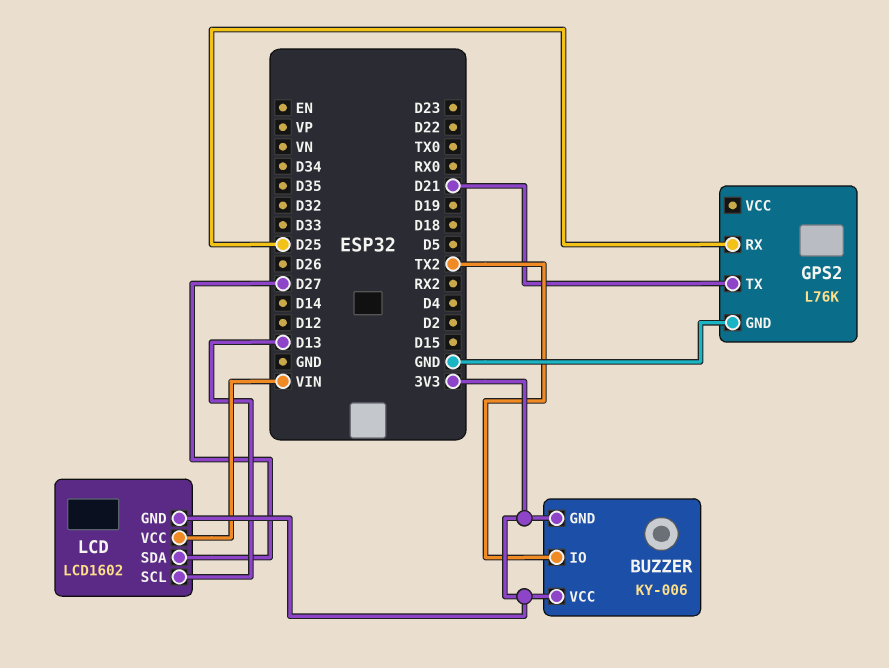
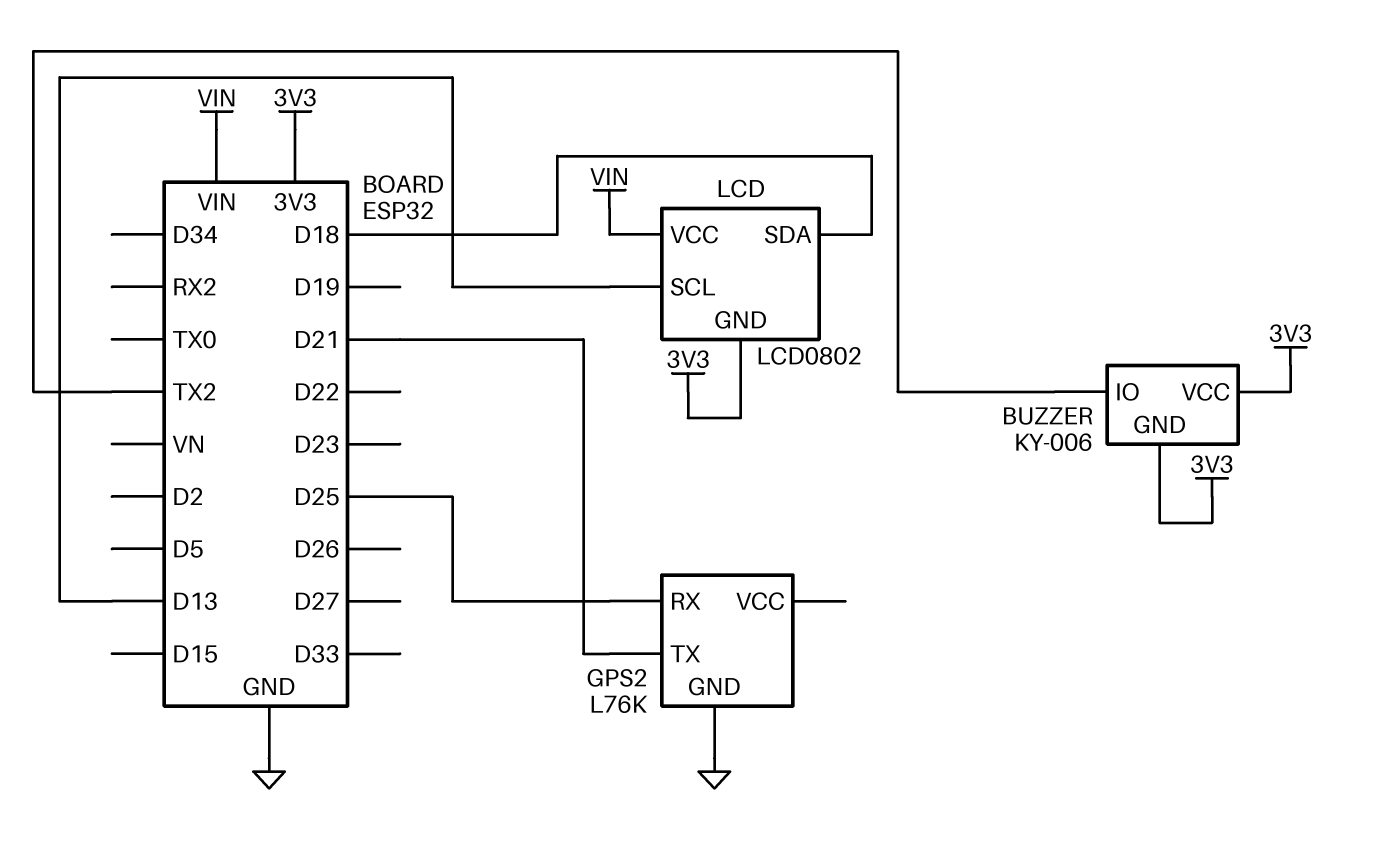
LCD: LCD1602 -> LCD0802
LCD pin SDA: D27 -> D18

